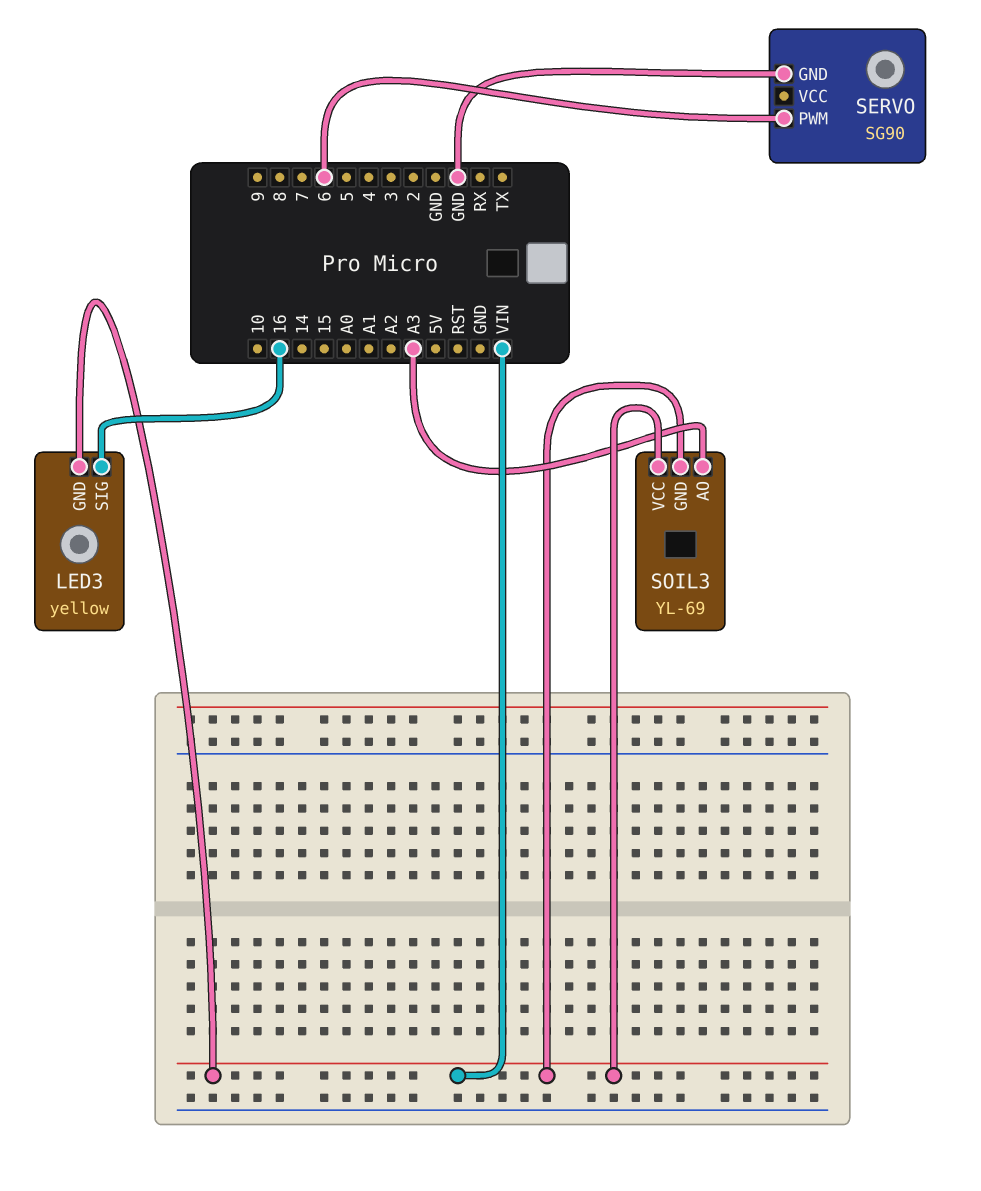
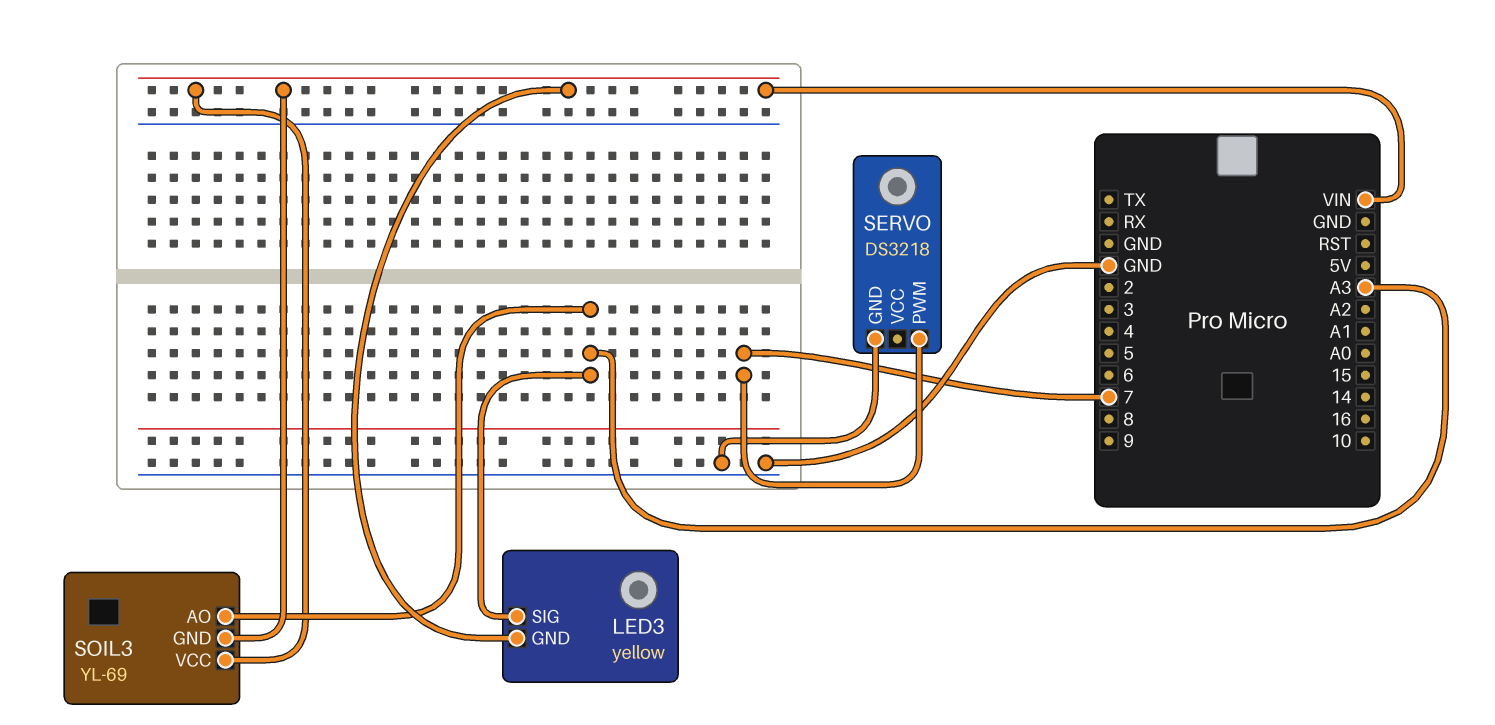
LED3 pin SIG: 16 -> A3
SERVO: SG90 -> DS3218
SERVO pin PWM: 6 -> 7

